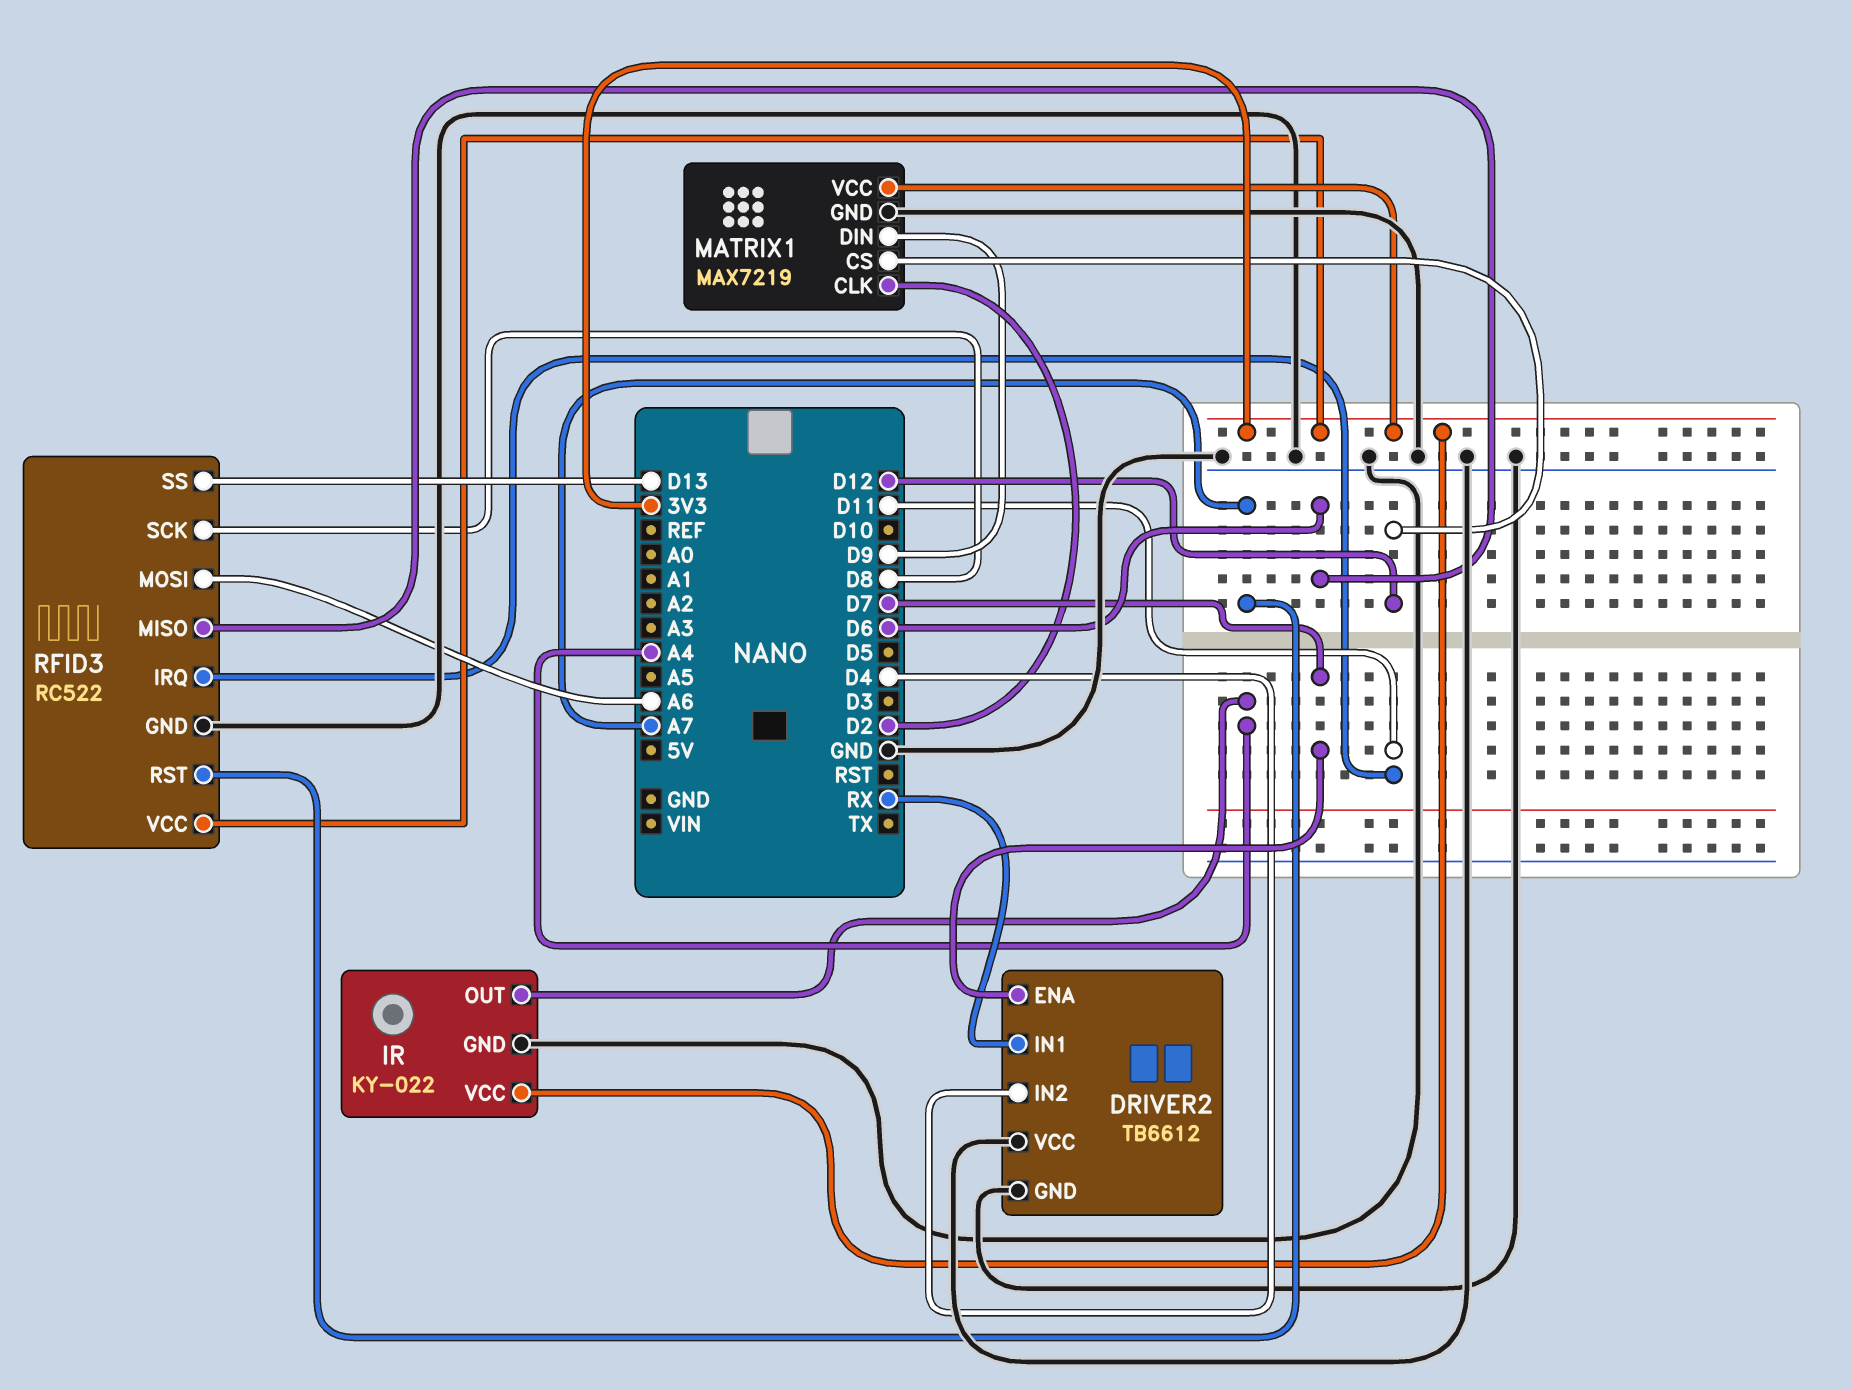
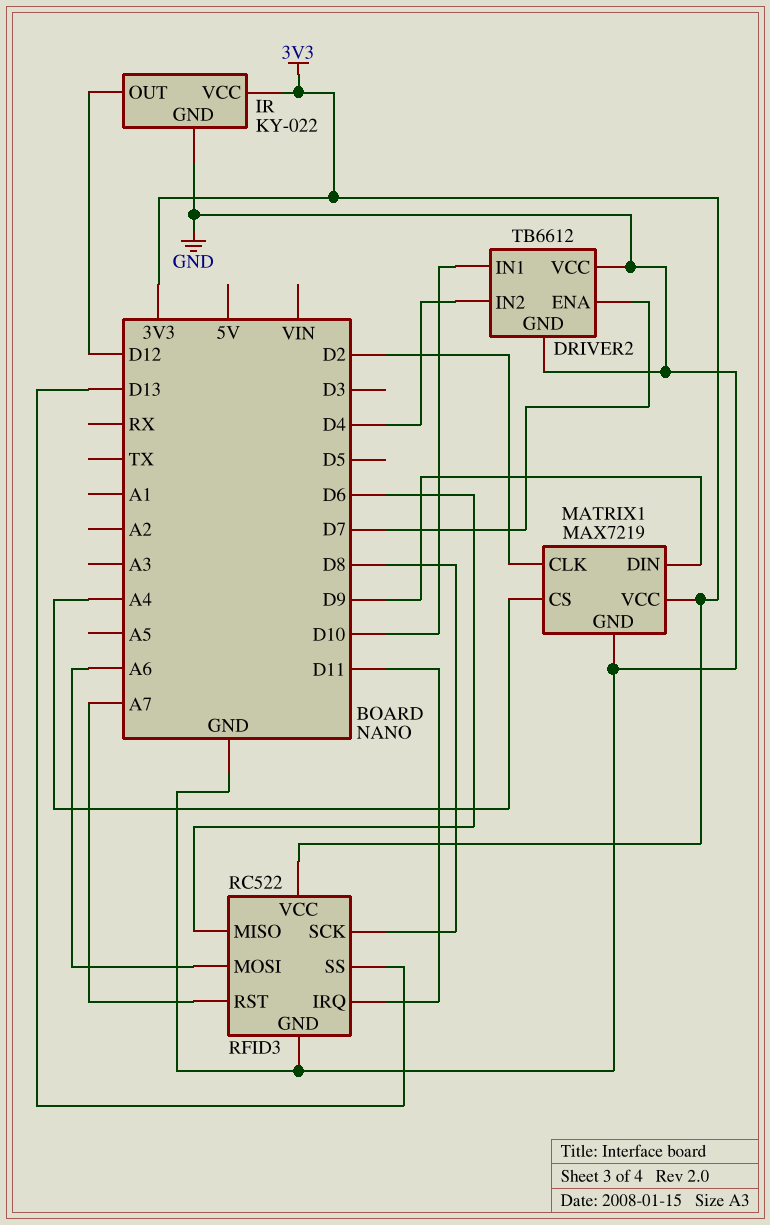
DRIVER2 pin IN1: RX -> D10
IR pin OUT: A4 -> D12
MATRIX1 pin CS: D12 -> A4

